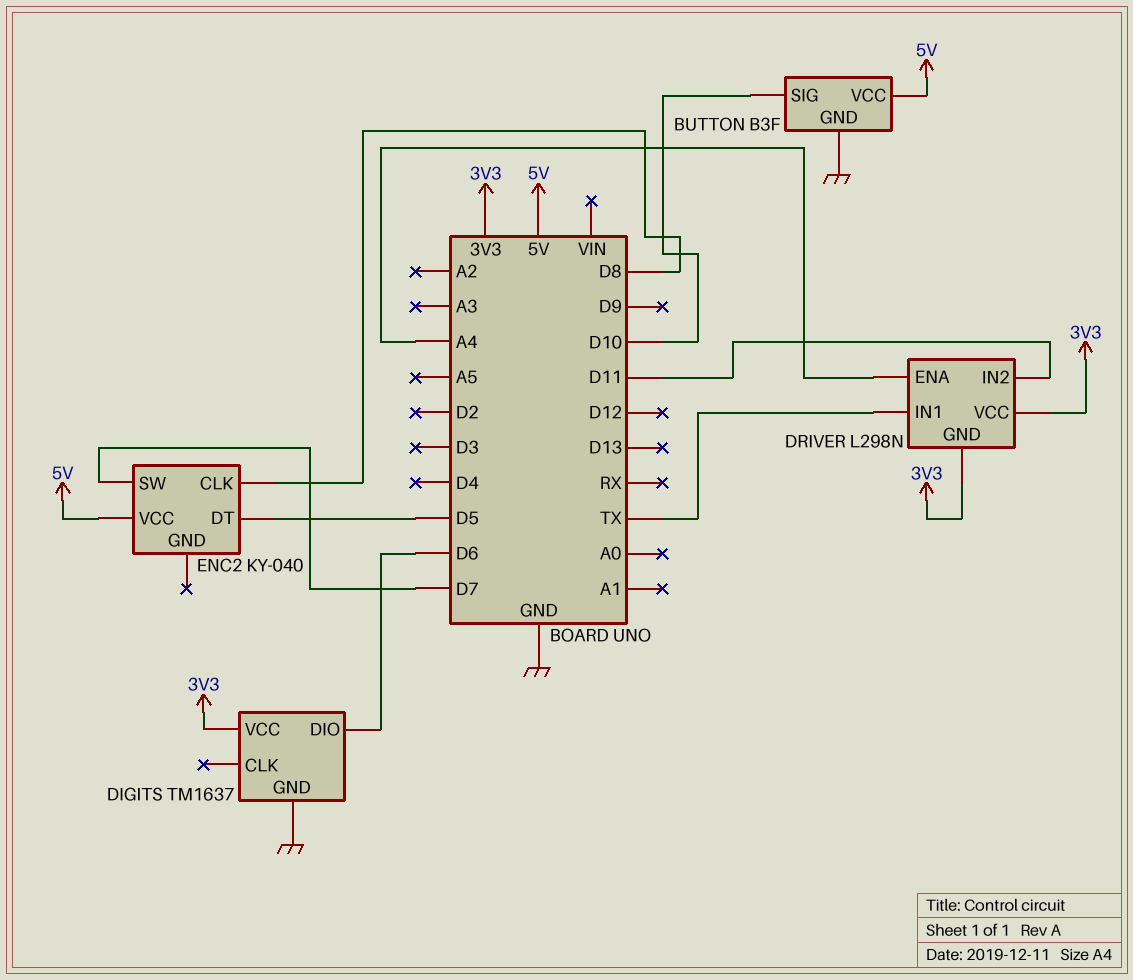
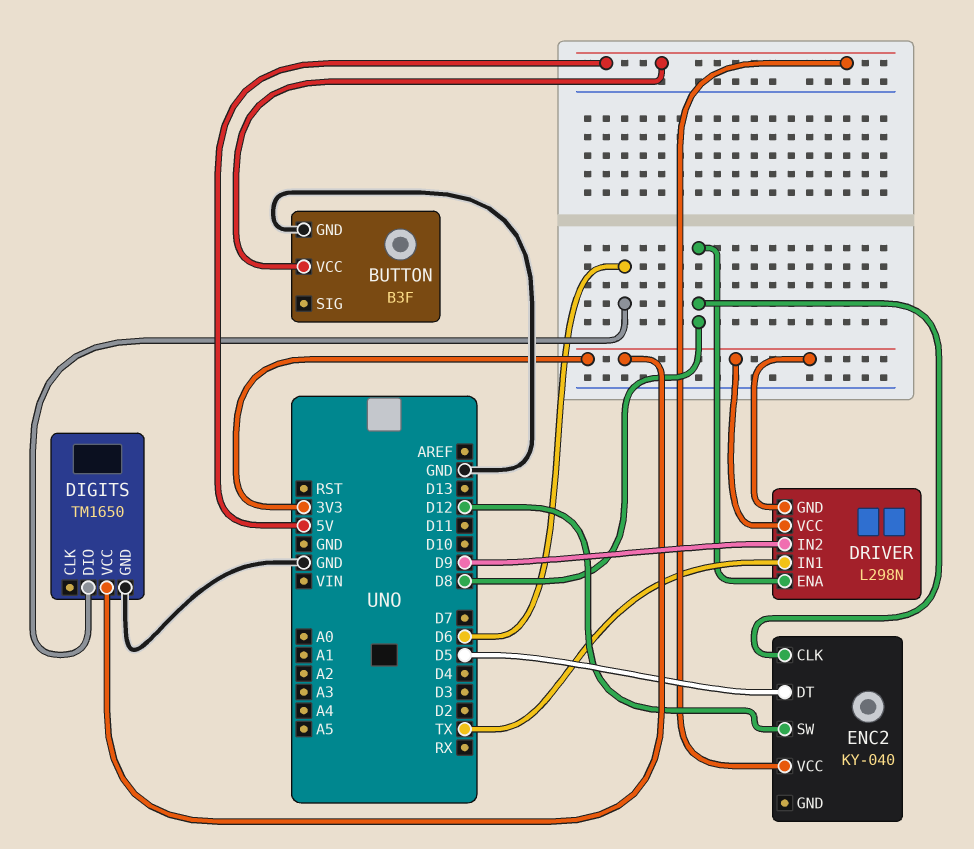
BUTTON pin SIG: D10 -> none
DIGITS: TM1637 -> TM1650
DRIVER pin ENA: A4 -> D8
DRIVER pin IN2: D11 -> D9
ENC2 pin SW: D7 -> D12

